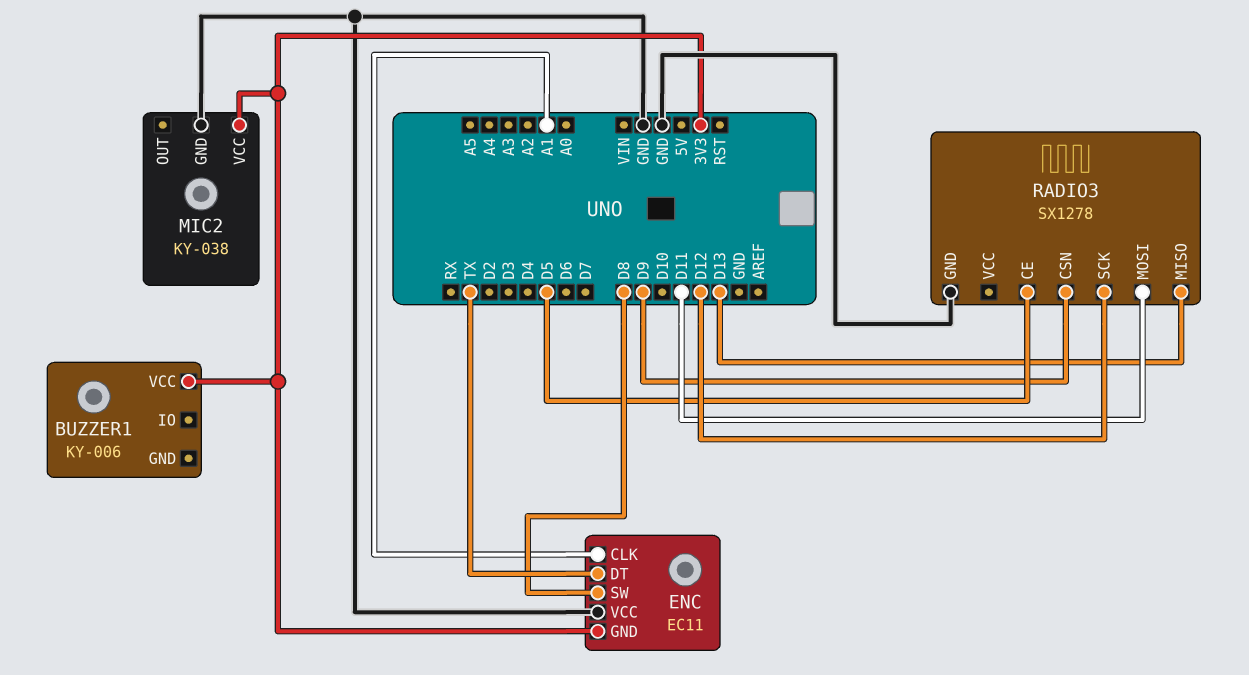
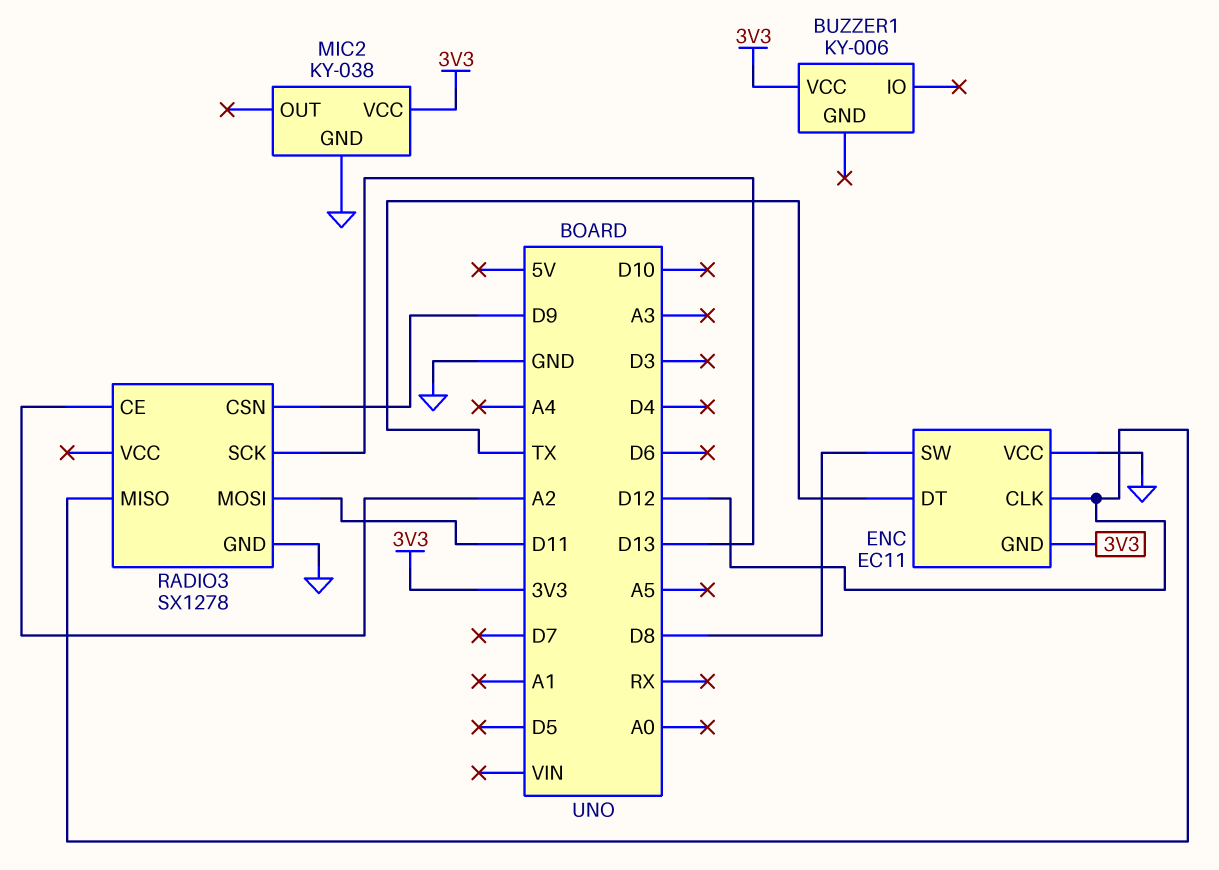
ENC pin CLK: A1 -> D12
RADIO3 pin CE: D5 -> A2
RADIO3 pin MISO: D13 -> D12
RADIO3 pin SCK: D12 -> D13

